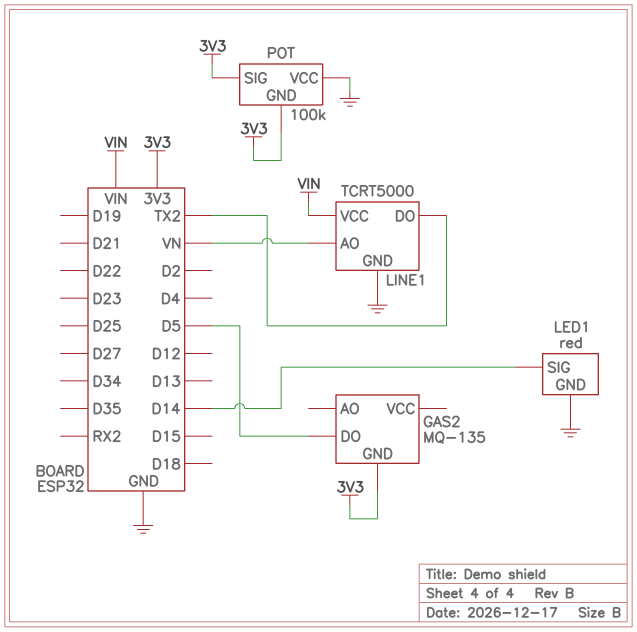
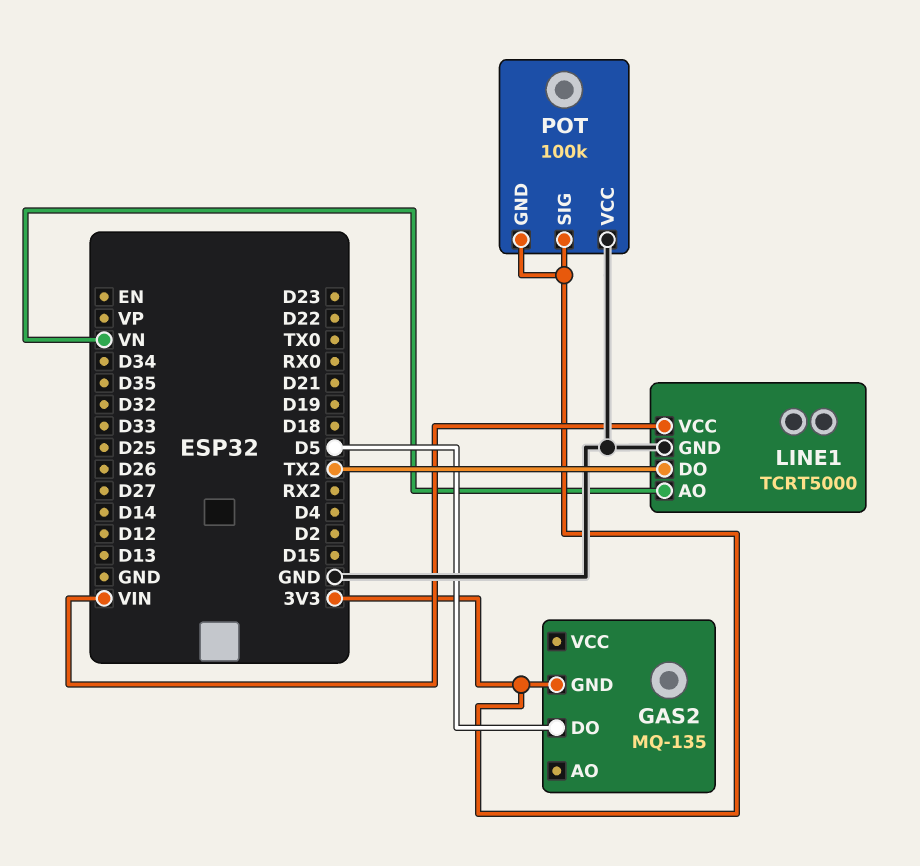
LED1: red -> none
LED1 pin GND: GND -> none
LED1 pin SIG: D14 -> none

